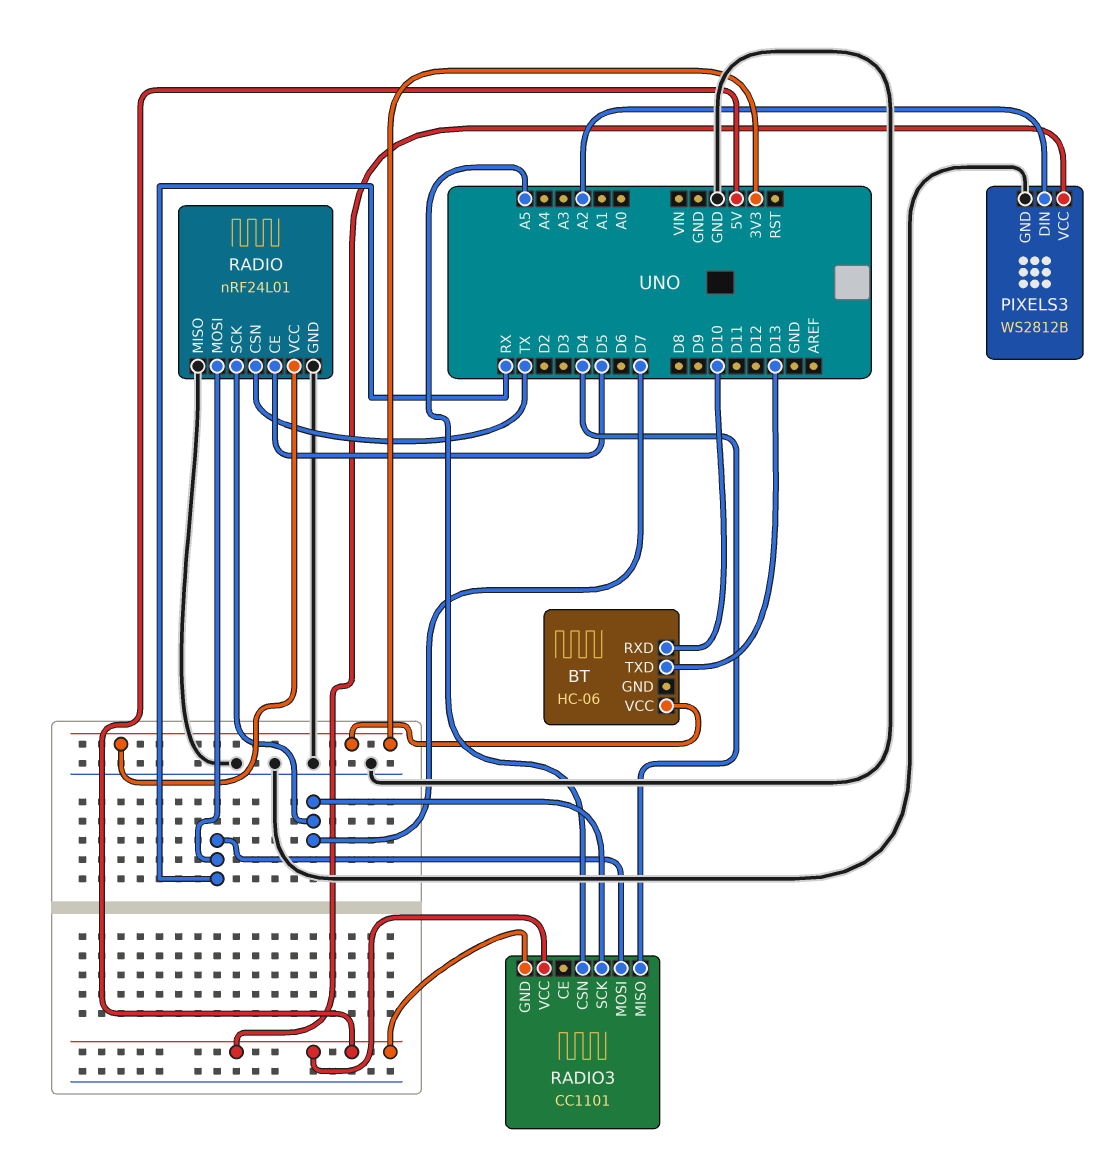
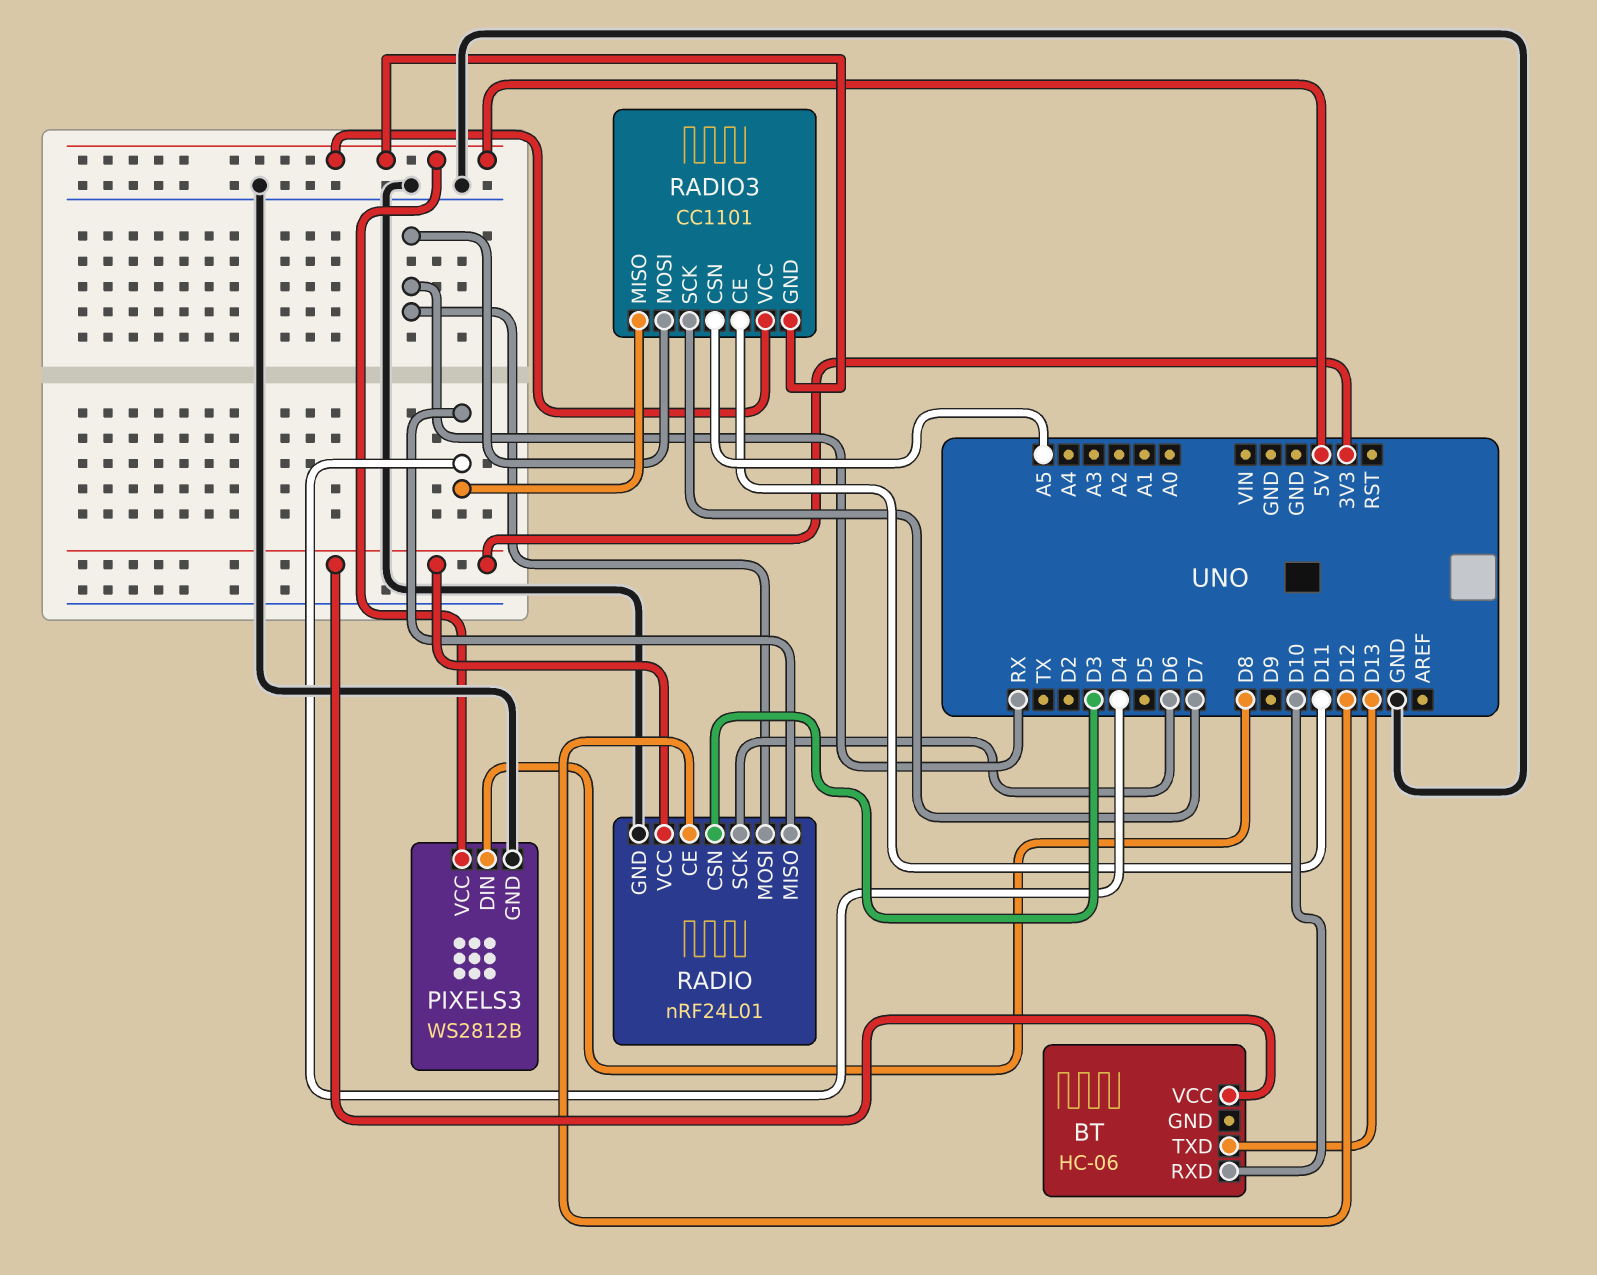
PIXELS3 pin DIN: A2 -> D8
RADIO pin CE: D5 -> D12
RADIO pin CSN: TX -> D3
RADIO pin MISO: GND -> D4
RADIO pin SCK: D7 -> D6
RADIO3 pin CE: none -> D11

